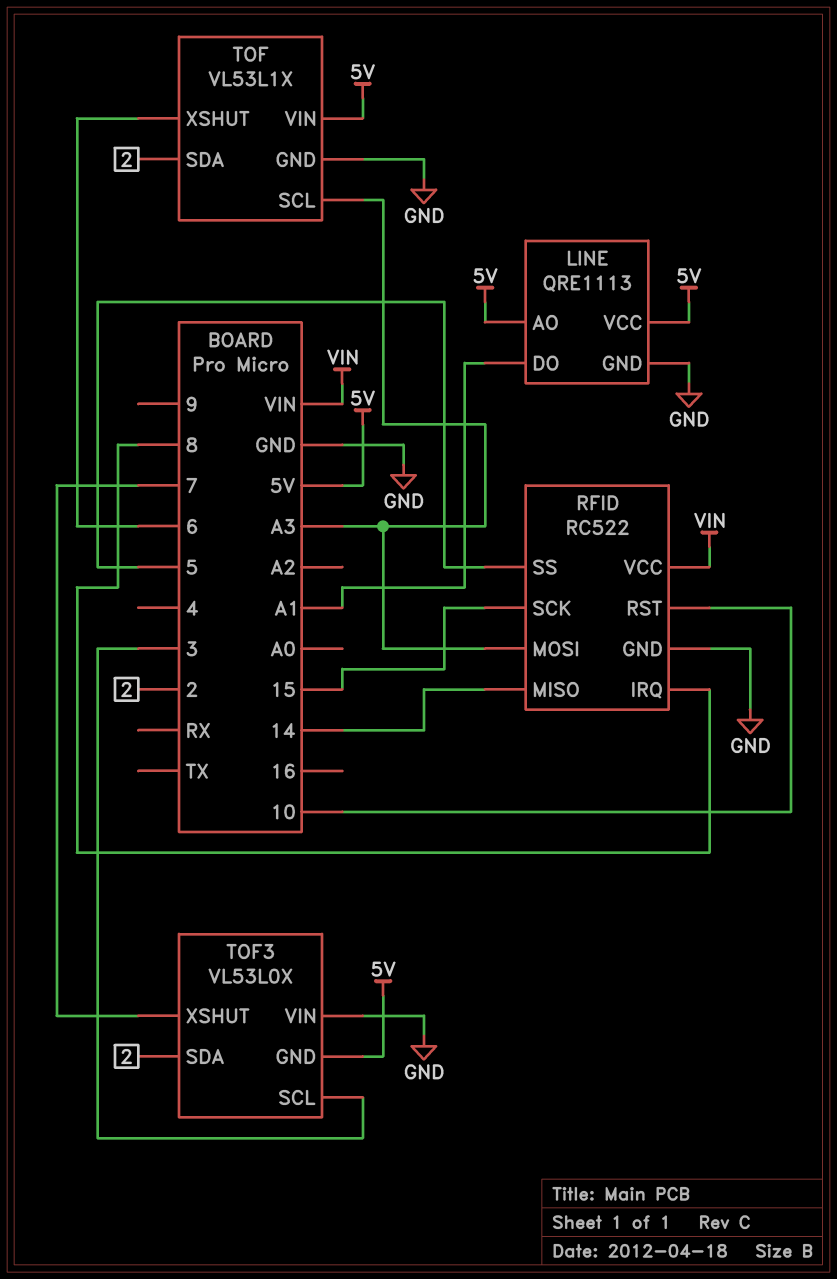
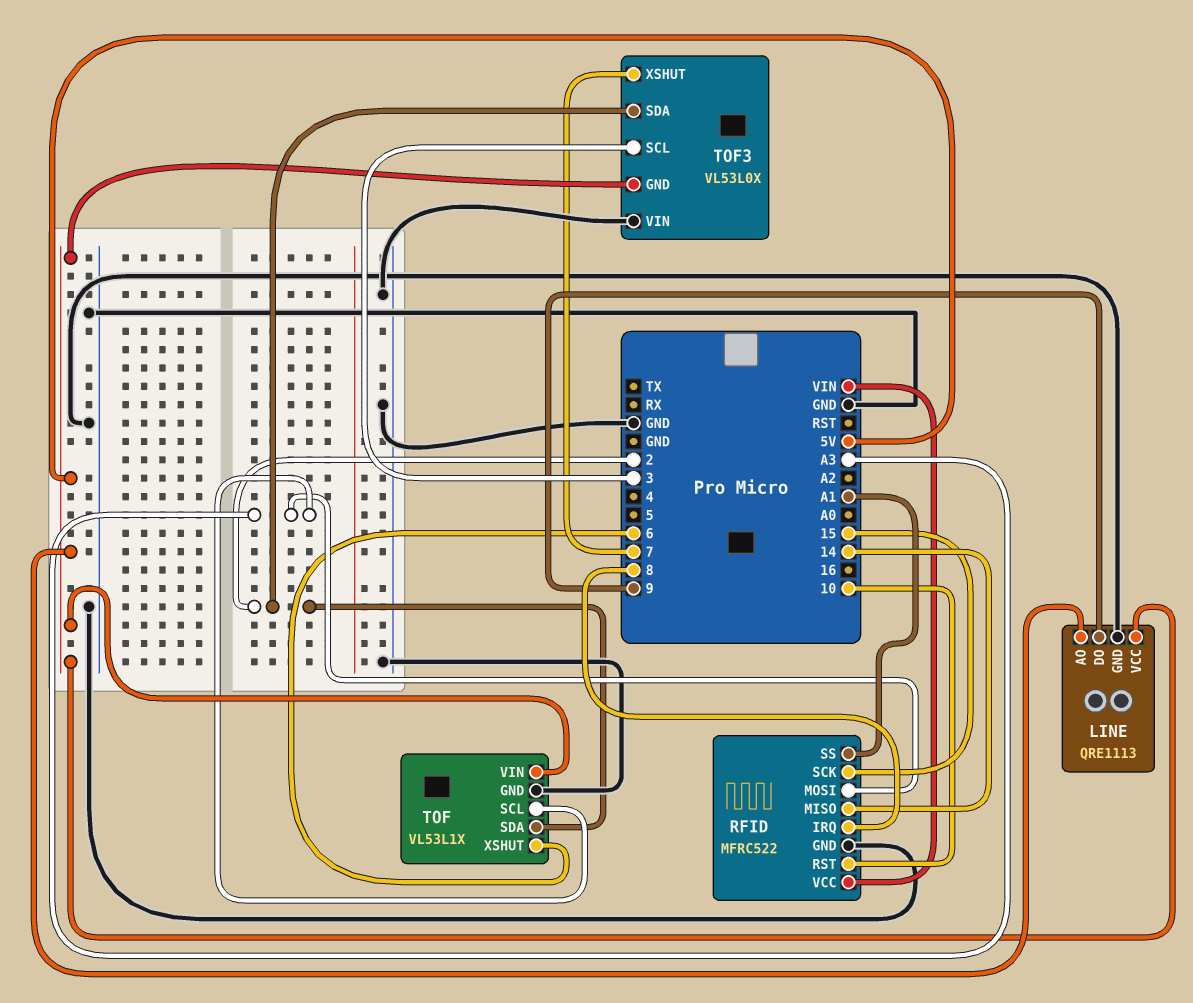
LINE pin DO: A1 -> 9
RFID: RC522 -> MFRC522
RFID pin SS: 5 -> A1

